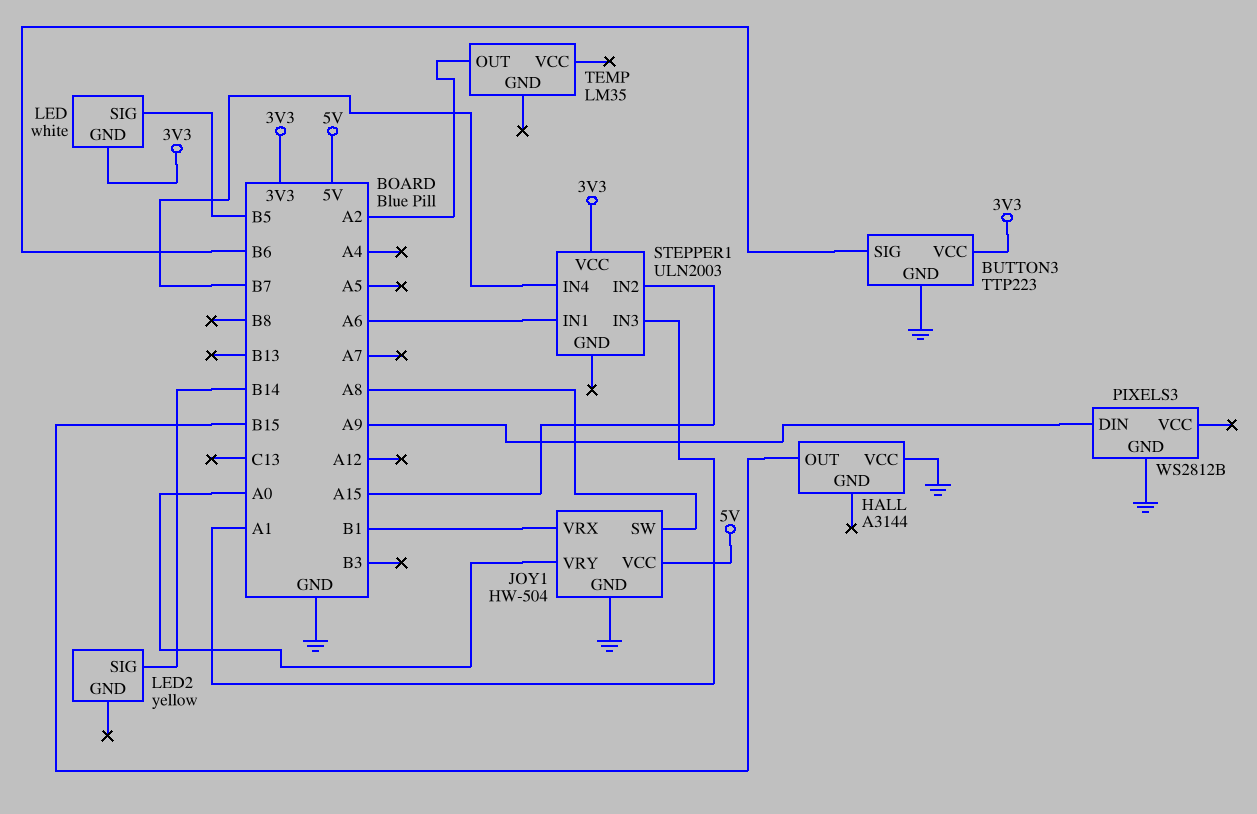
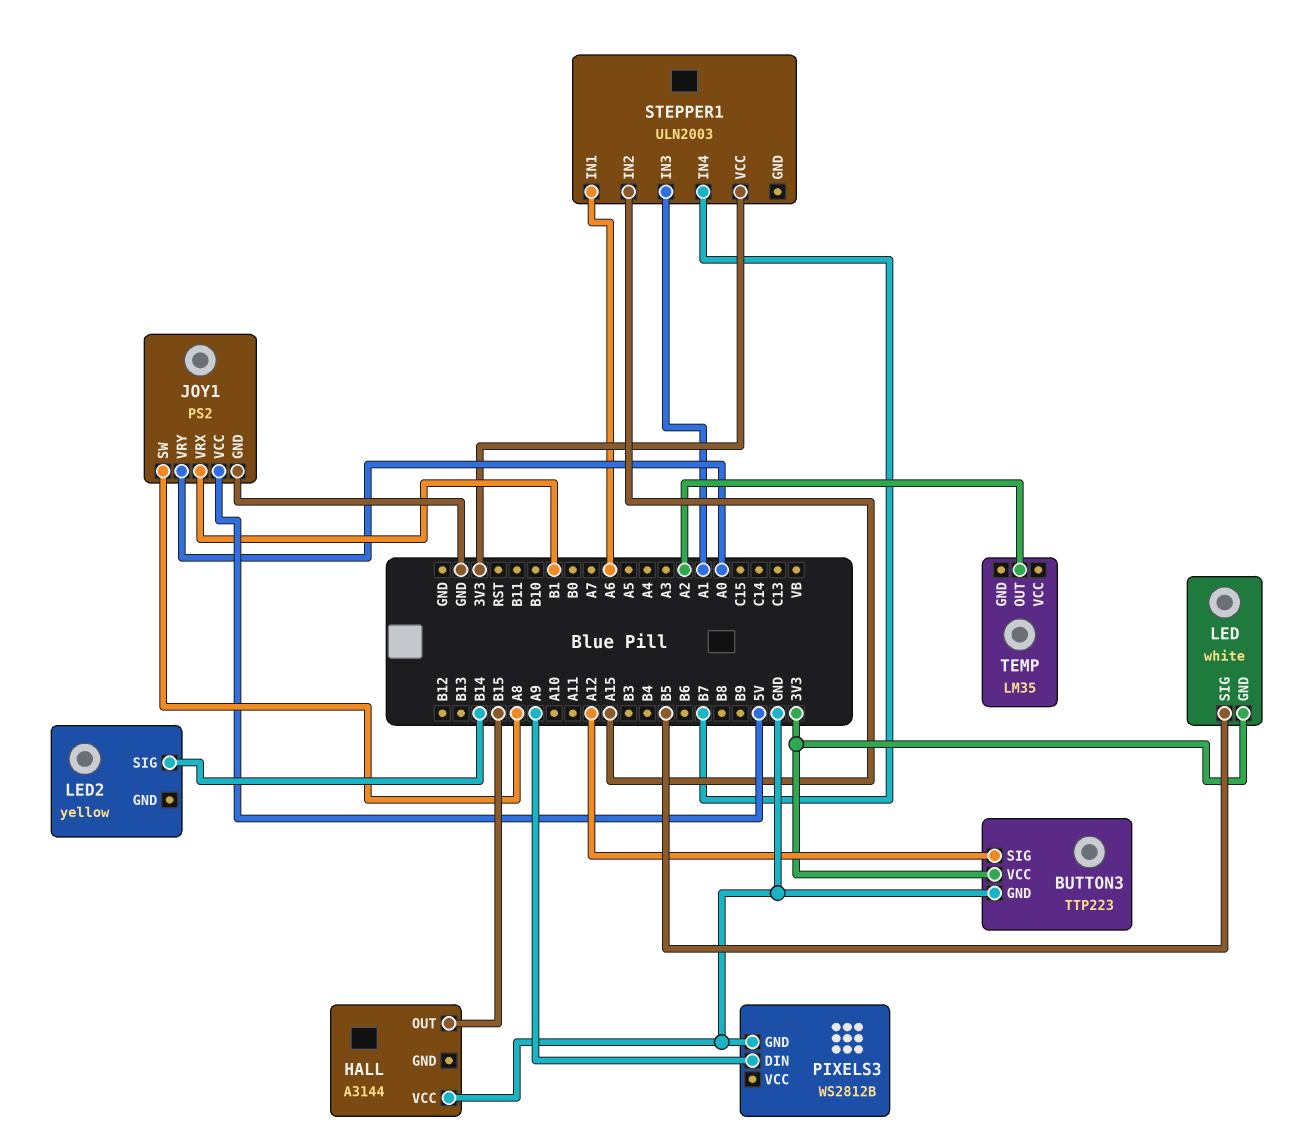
BUTTON3 pin SIG: B6 -> A12
JOY1: HW-504 -> PS2

